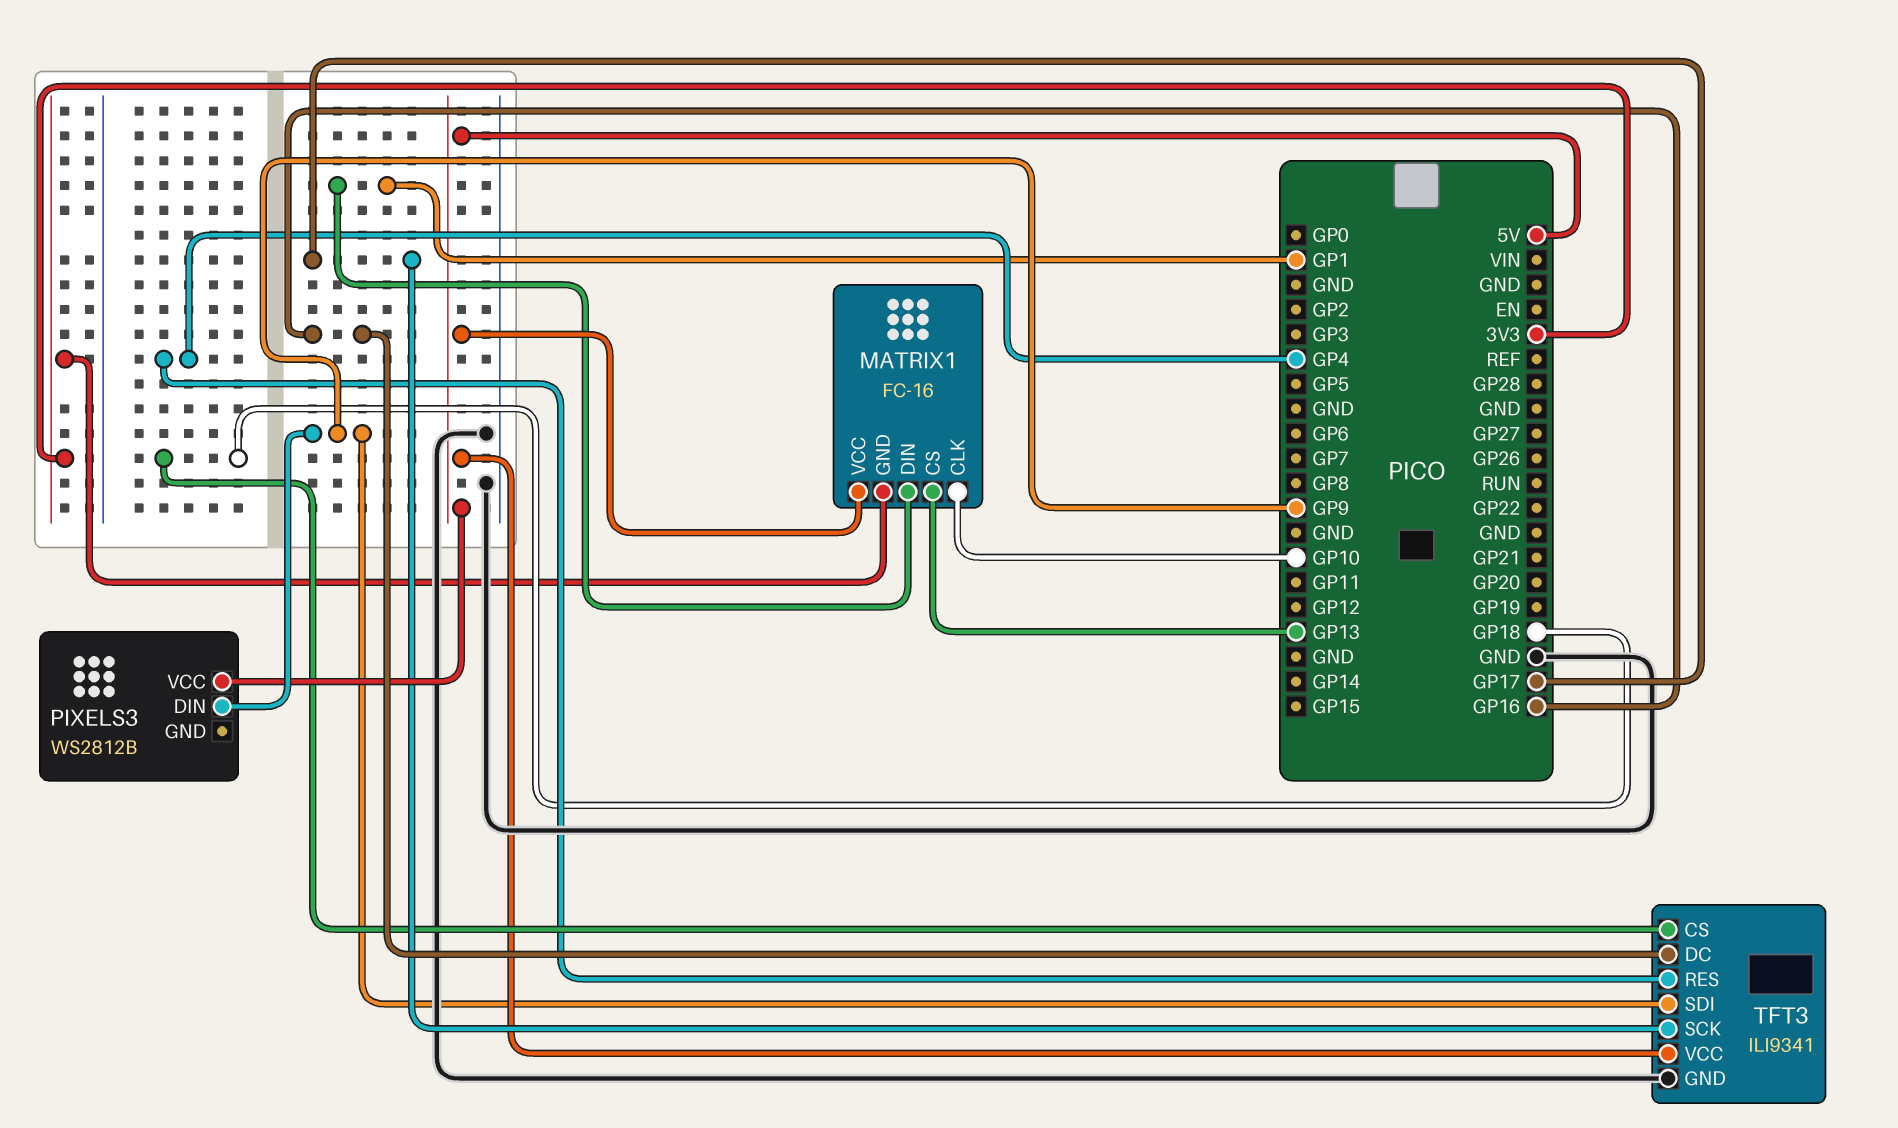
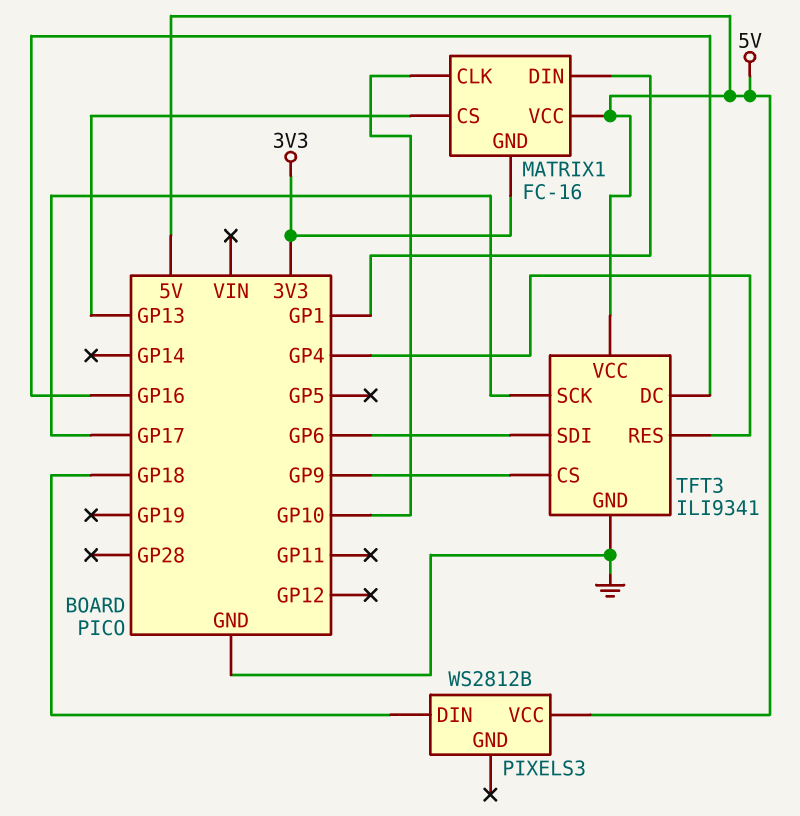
PIXELS3 pin DIN: GP9 -> GP18
TFT3 pin CS: GP18 -> GP9
TFT3 pin SDI: GP9 -> GP6

